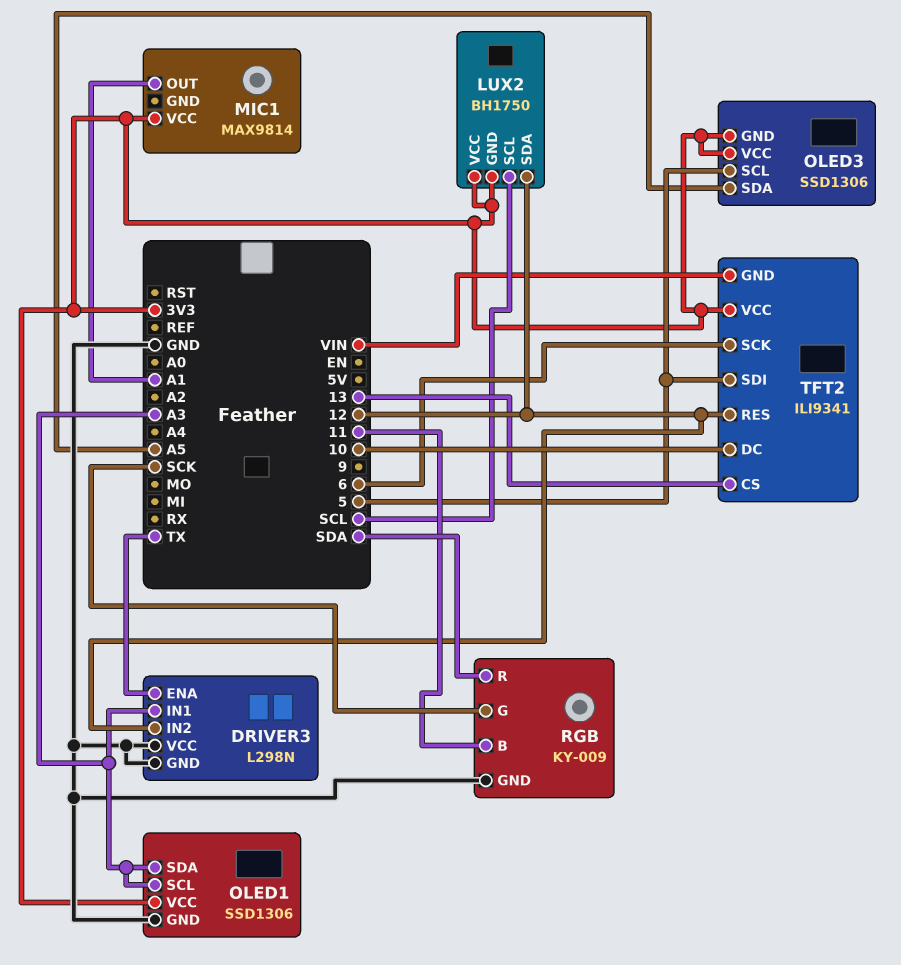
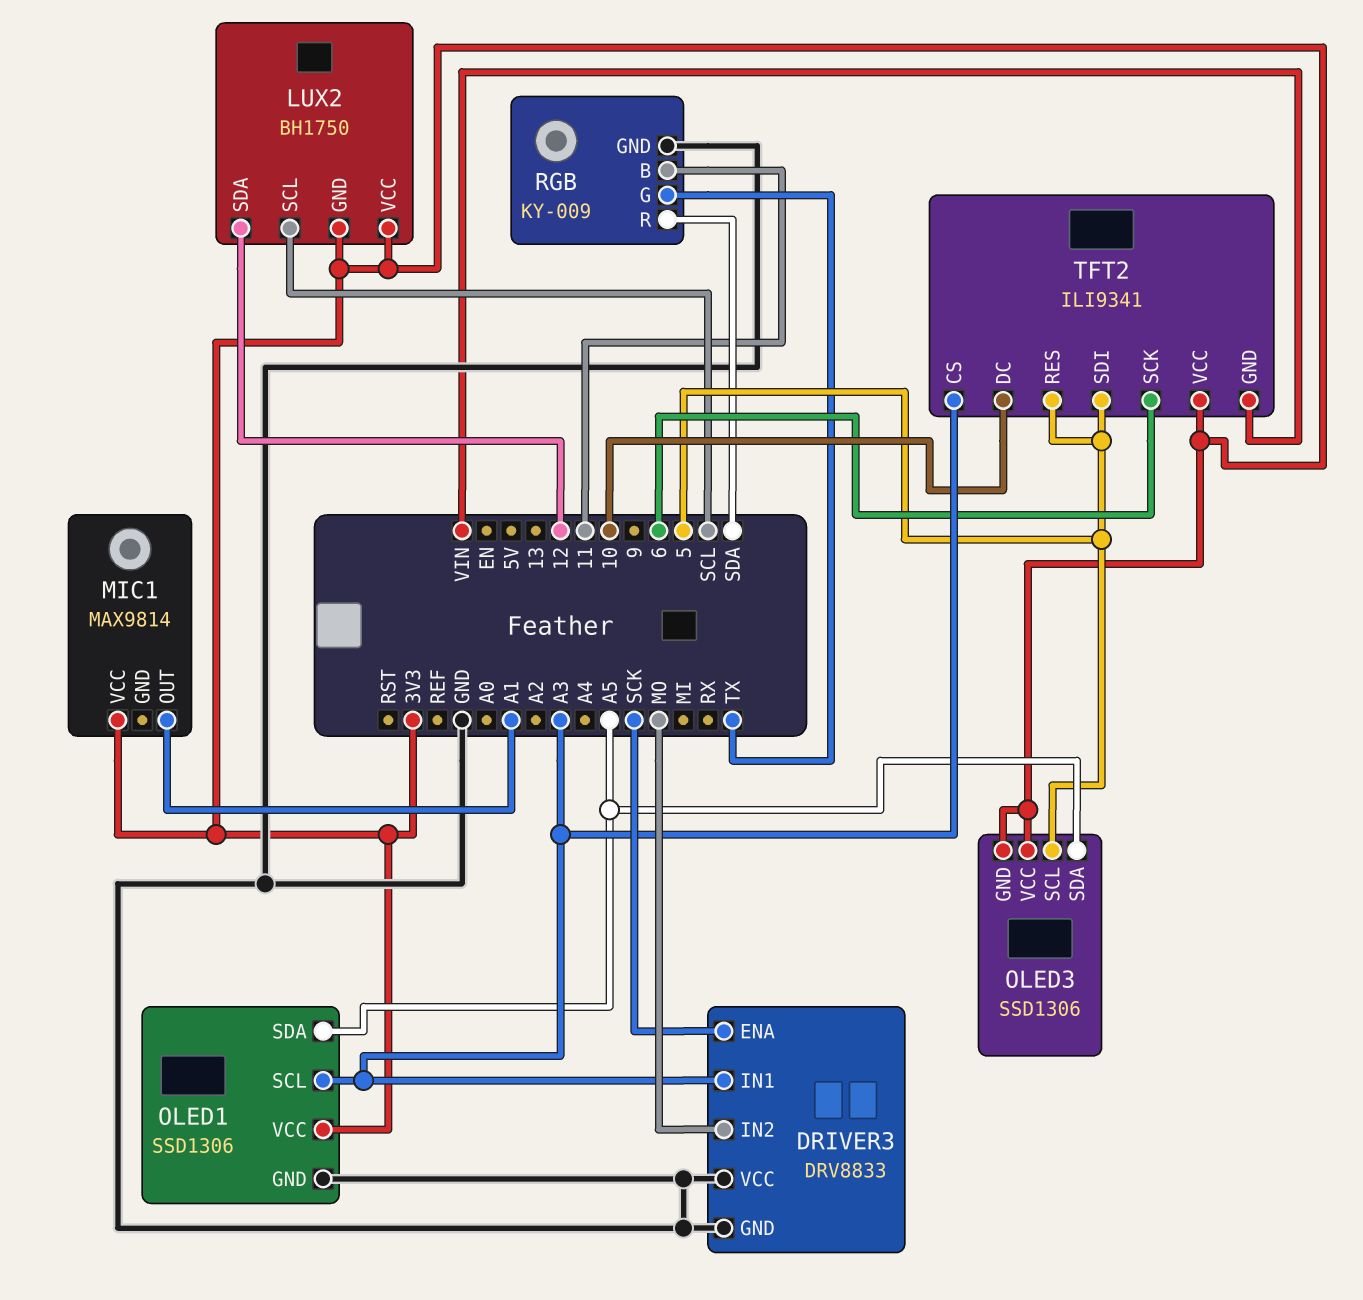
DRIVER3: L298N -> DRV8833
DRIVER3 pin ENA: TX -> SCK
DRIVER3 pin IN2: 12 -> MO
OLED1 pin SDA: A3 -> A5
RGB pin G: SCK -> TX
TFT2 pin CS: 13 -> A3
TFT2 pin RES: 12 -> 5

